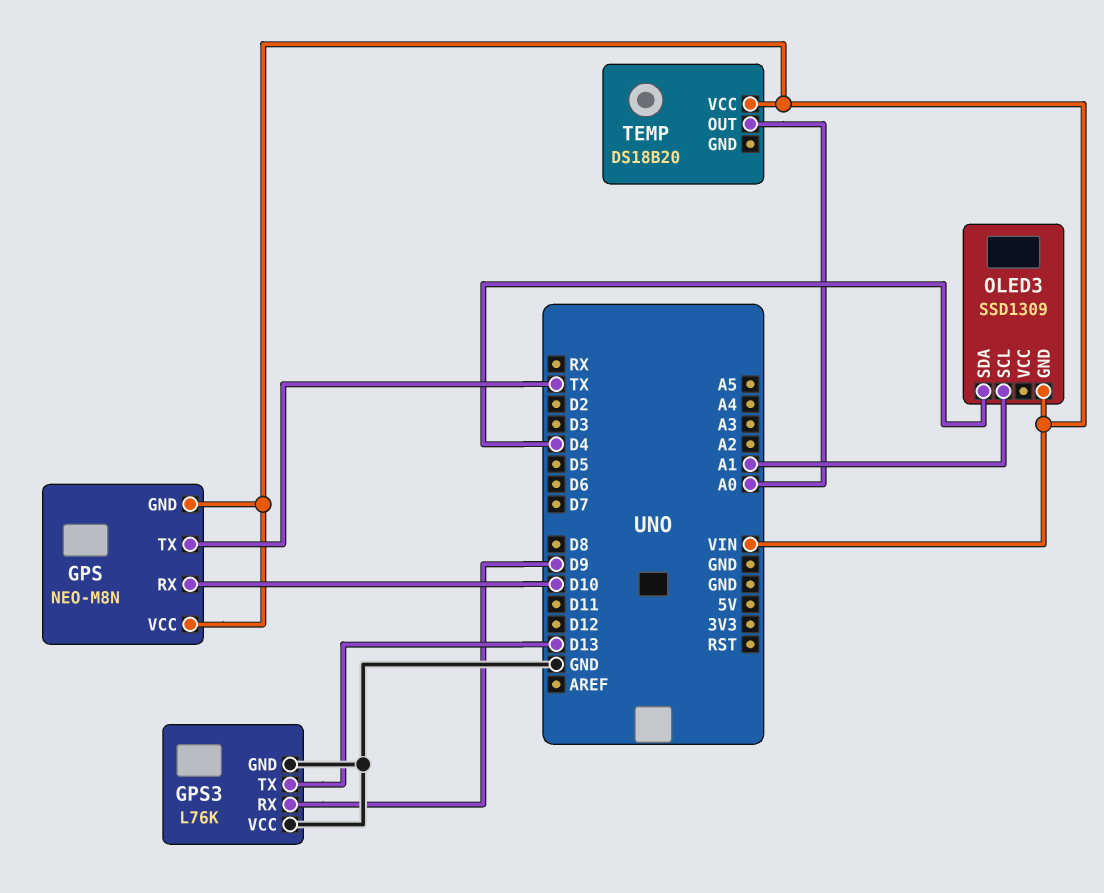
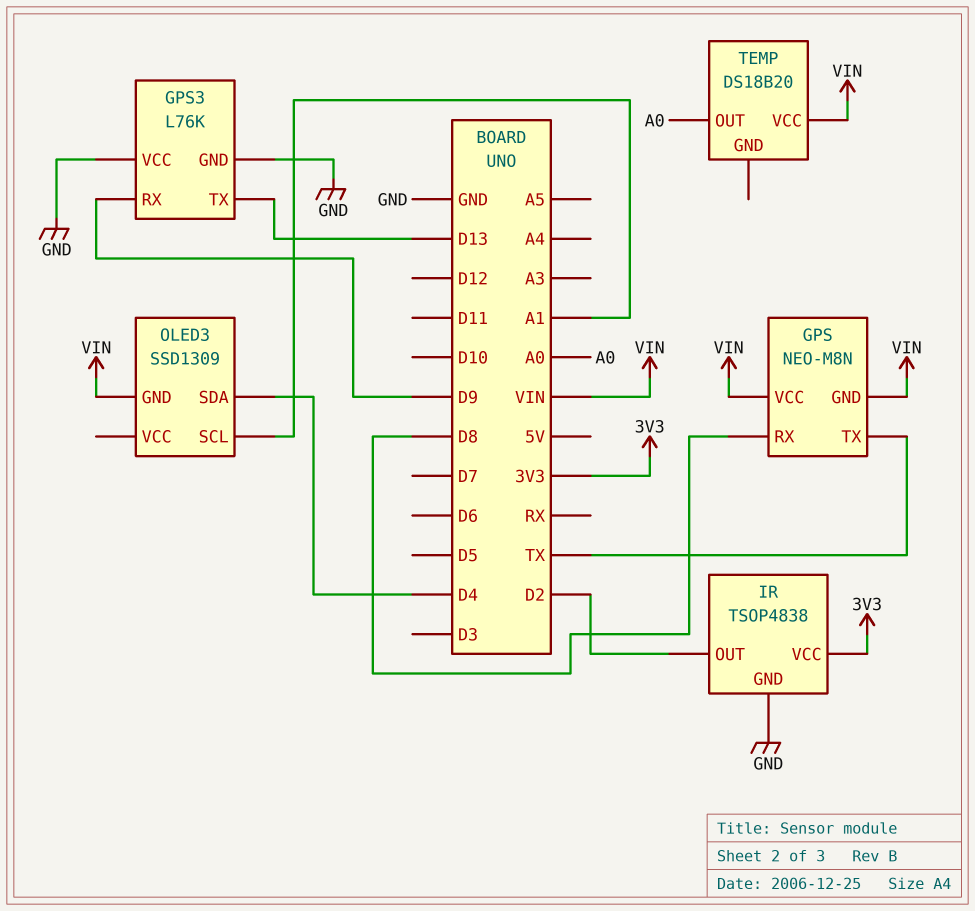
GPS pin RX: D10 -> D8
IR: none -> TSOP4838
IR pin GND: none -> GND
IR pin OUT: none -> D2
IR pin VCC: none -> 3V3

